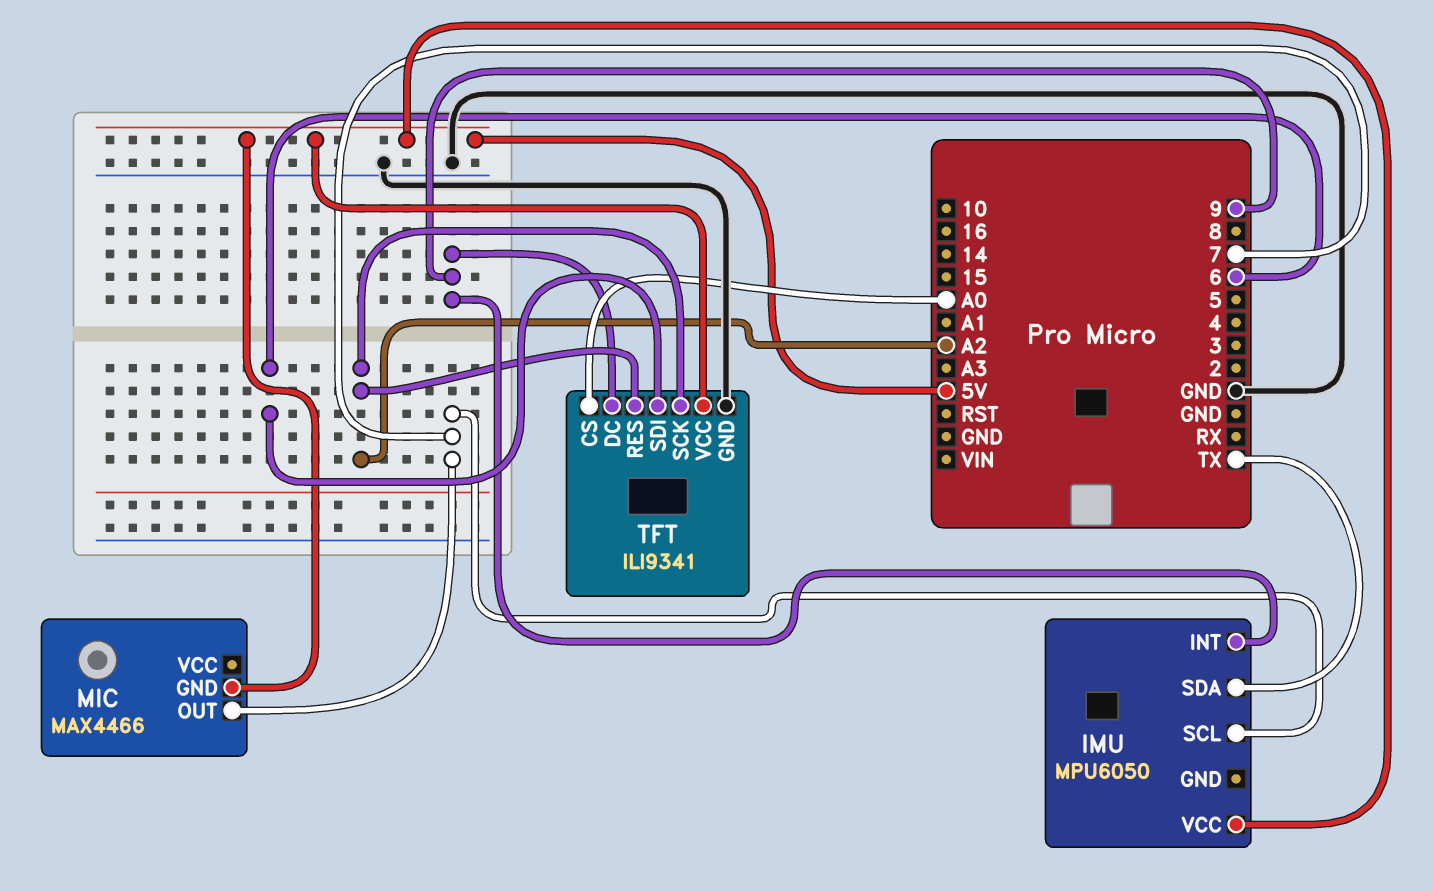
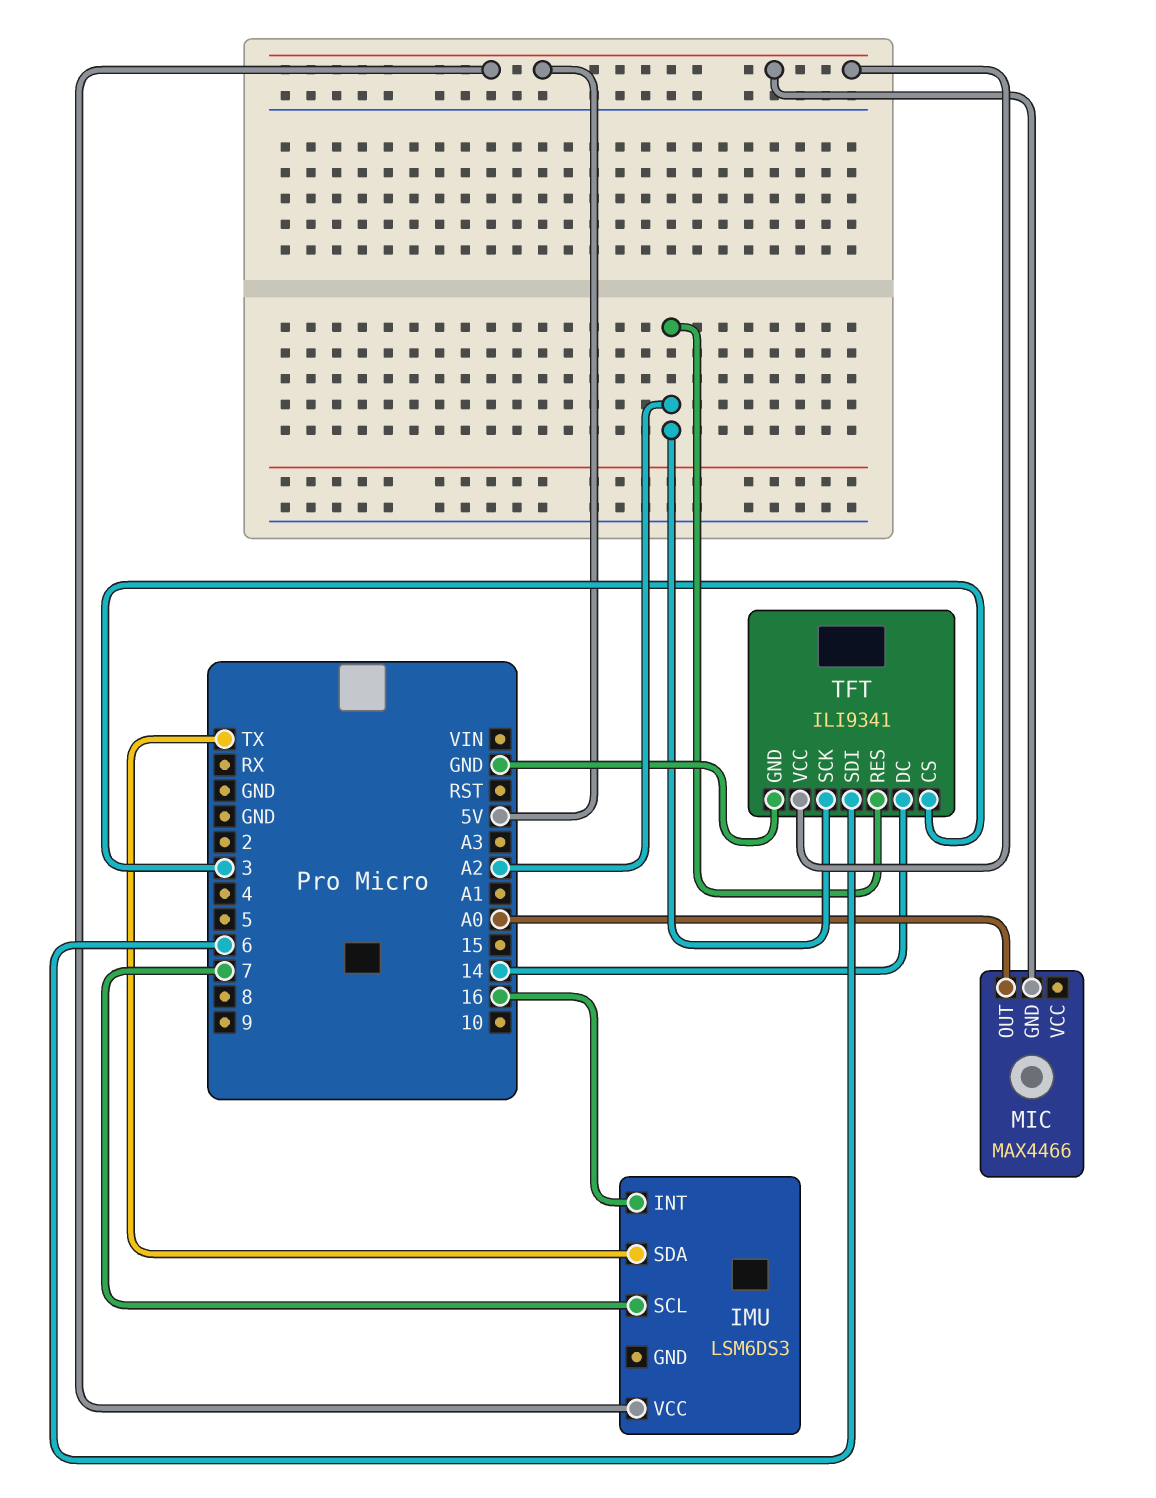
IMU: MPU6050 -> LSM6DS3
IMU pin INT: 9 -> 16
MIC pin OUT: 7 -> A0
TFT pin CS: A0 -> 3
TFT pin DC: 9 -> 14

